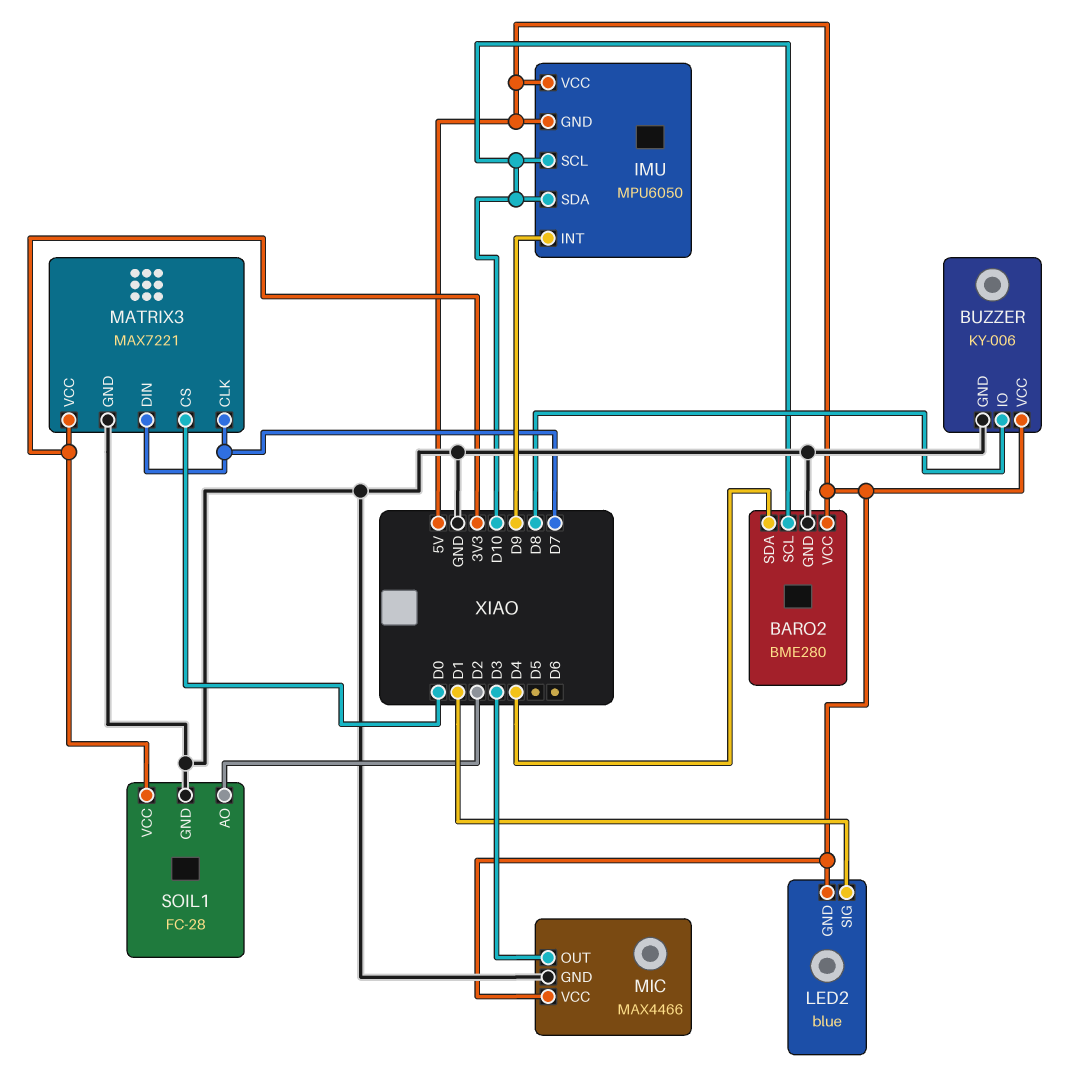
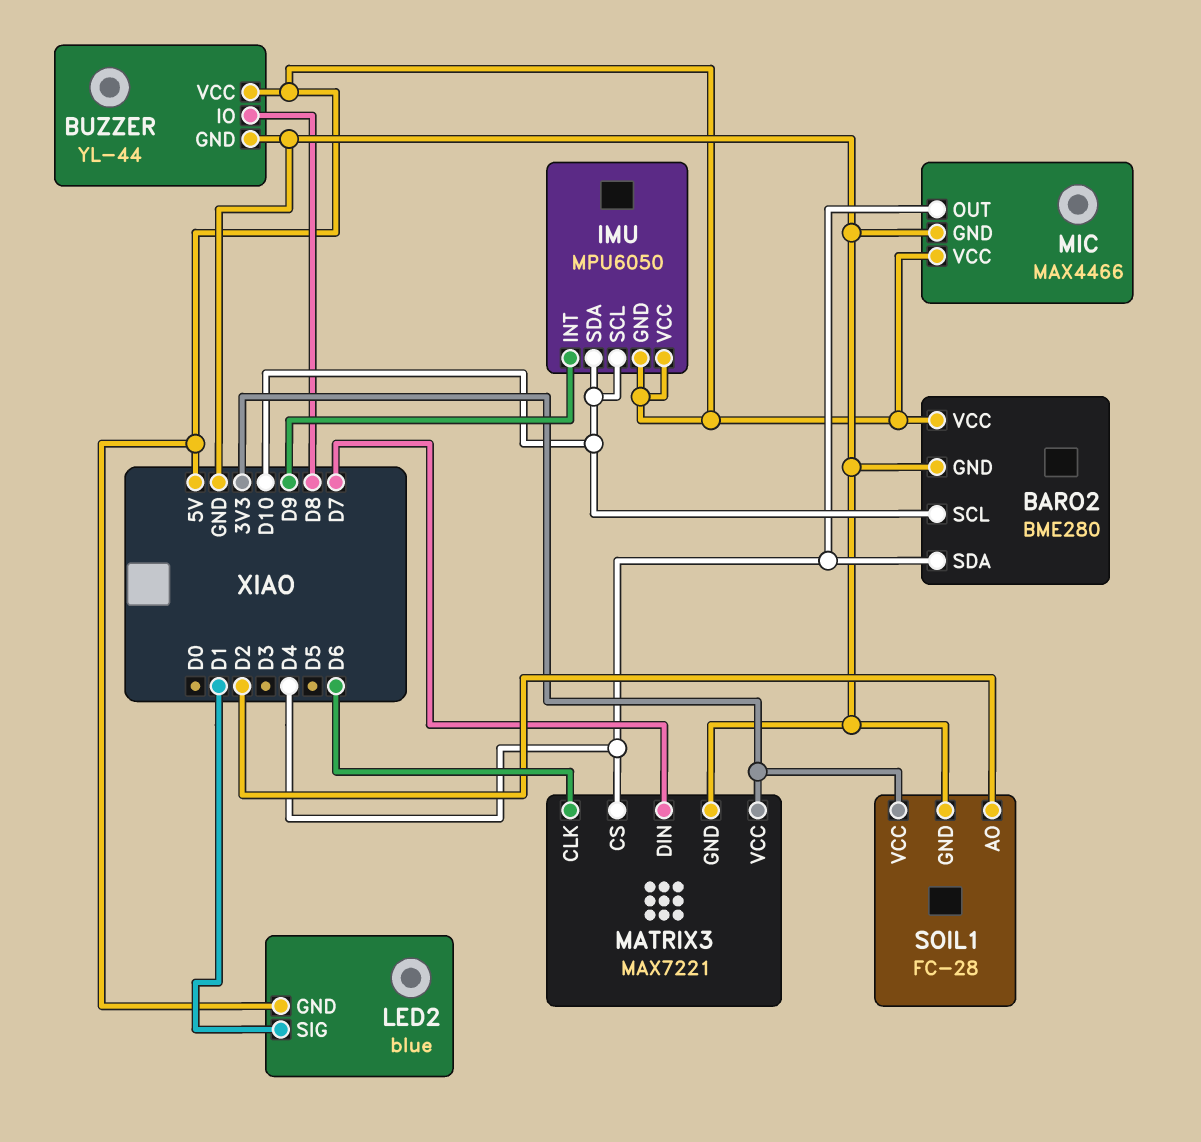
BUZZER: KY-006 -> YL-44
MATRIX3 pin CLK: D7 -> D6
MATRIX3 pin CS: D0 -> D4
MIC pin OUT: D3 -> D4

